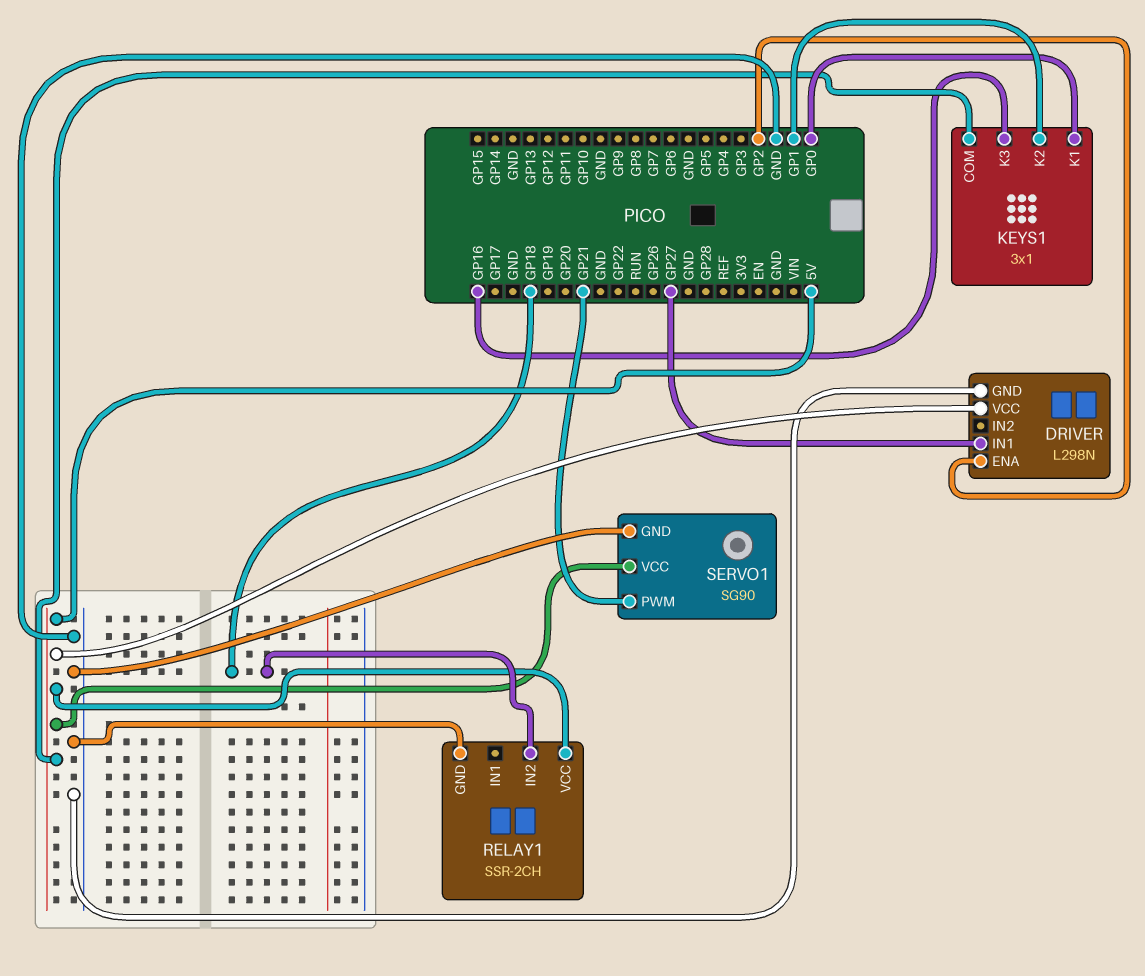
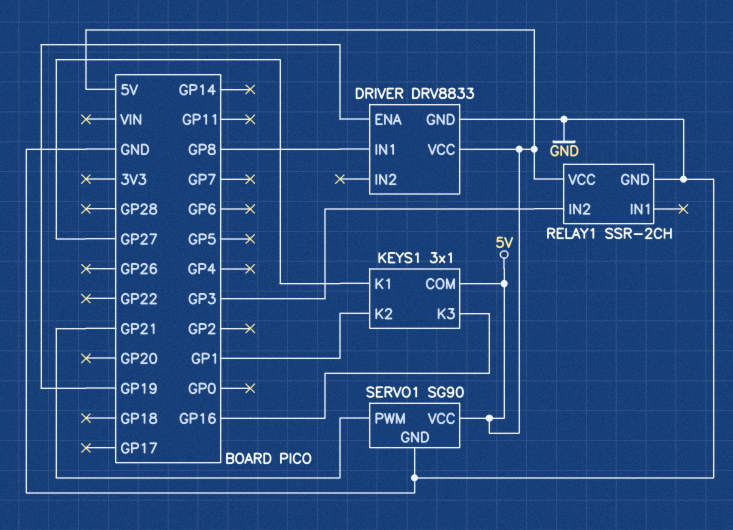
DRIVER: L298N -> DRV8833
DRIVER pin ENA: GP2 -> GP19
DRIVER pin IN1: GP27 -> GP8
KEYS1 pin K1: GP0 -> GP27
RELAY1 pin IN2: GP18 -> GP3

